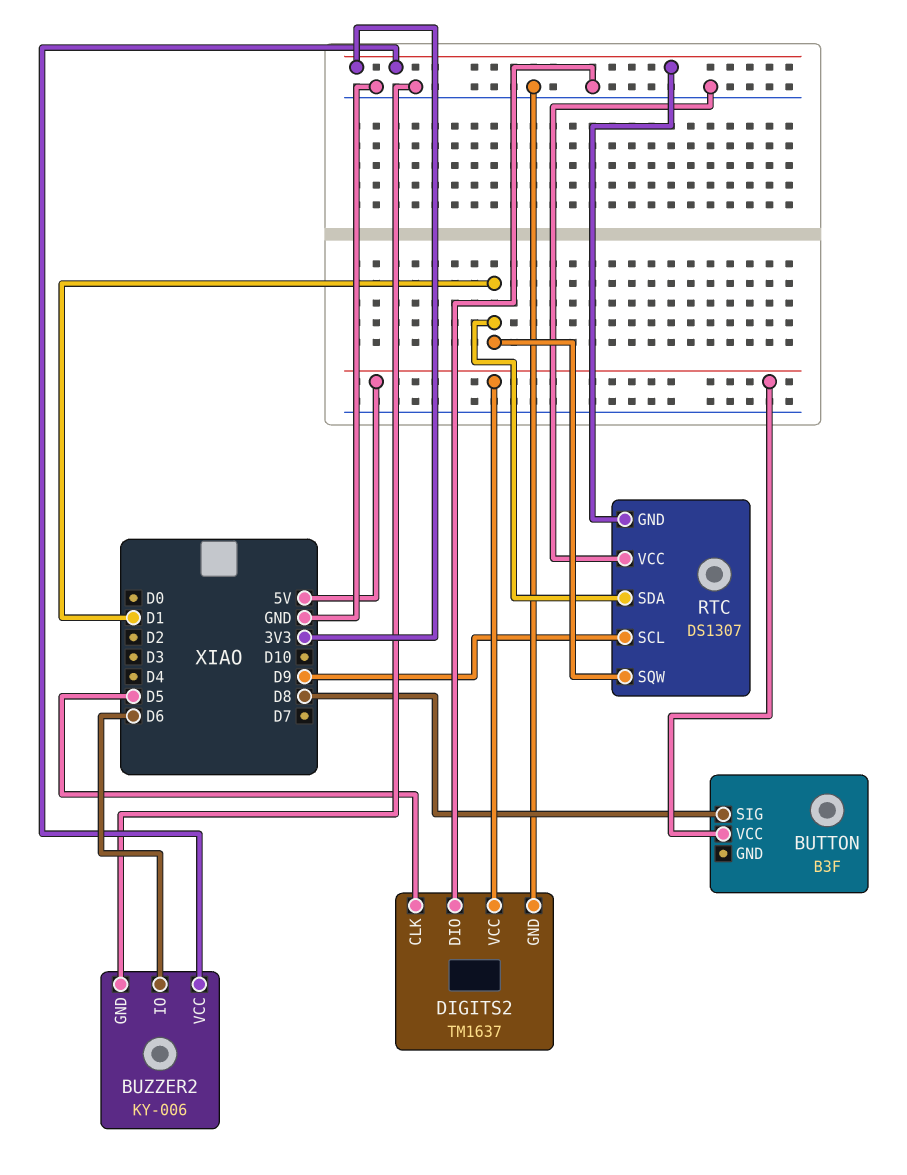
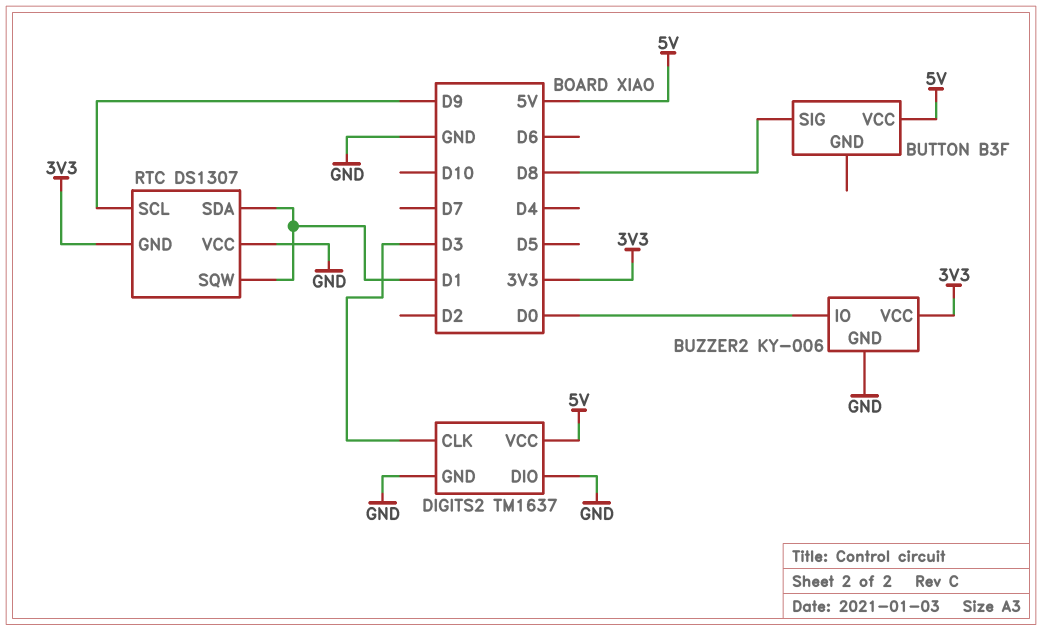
BUZZER2 pin IO: D6 -> D0
DIGITS2 pin CLK: D5 -> D3

